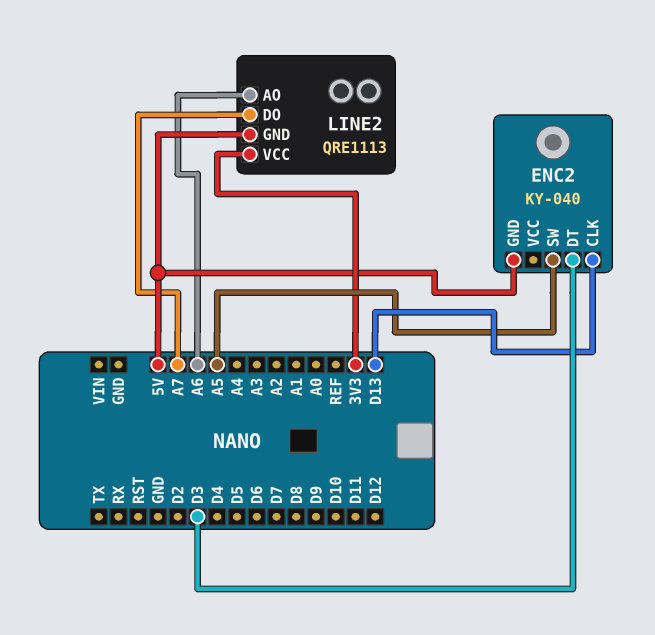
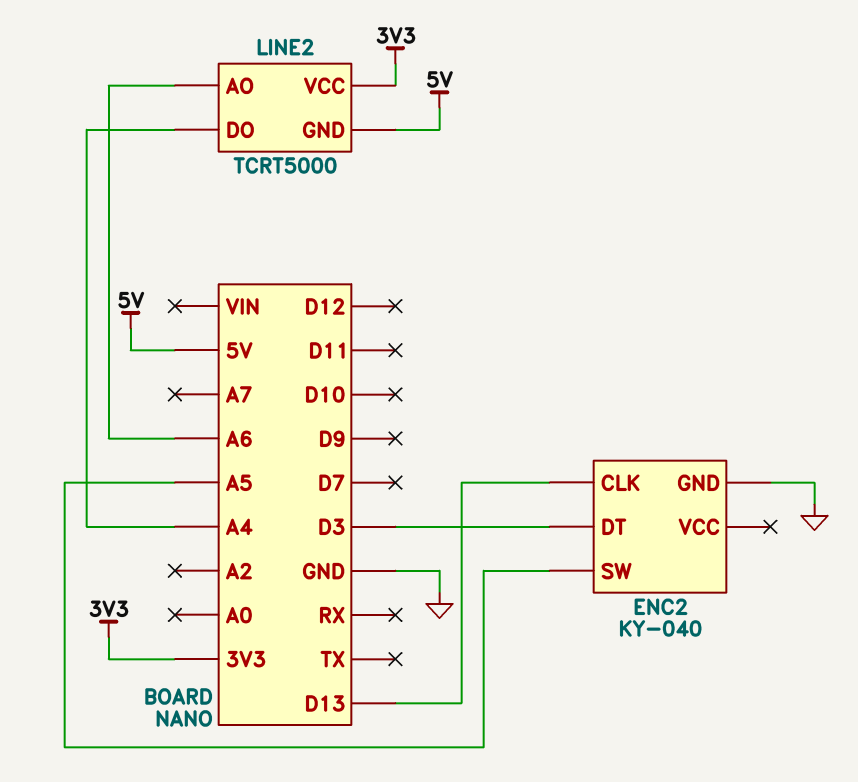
ENC2 pin GND: 5V -> GND
LINE2: QRE1113 -> TCRT5000
LINE2 pin DO: A7 -> A4

